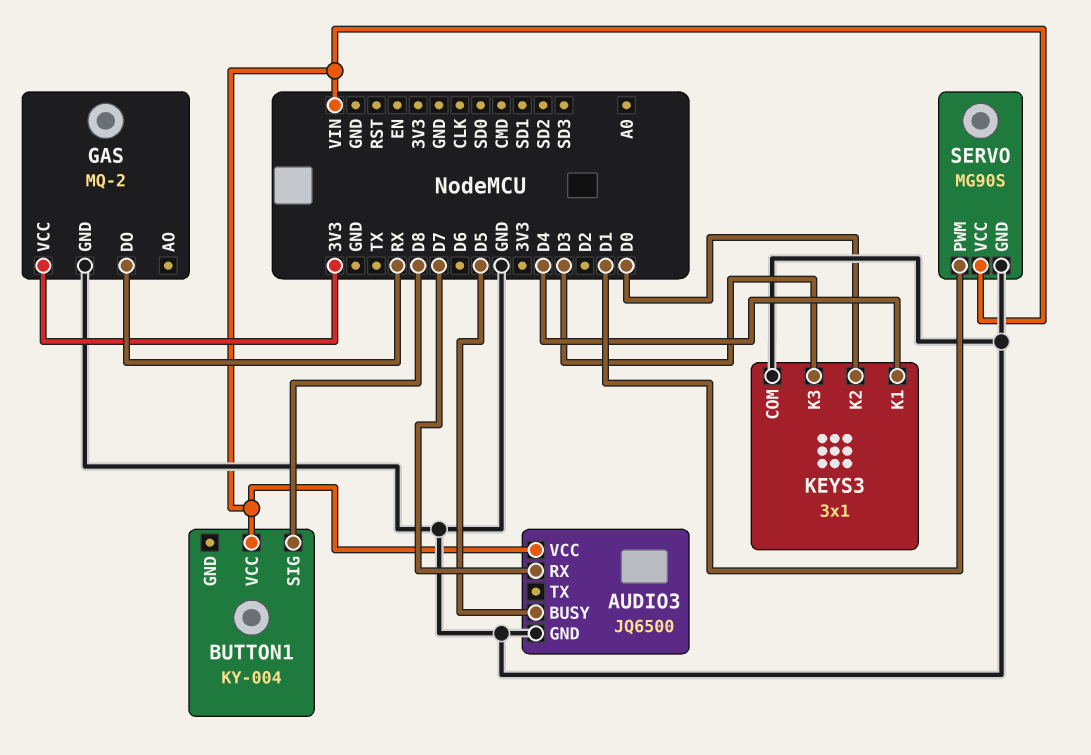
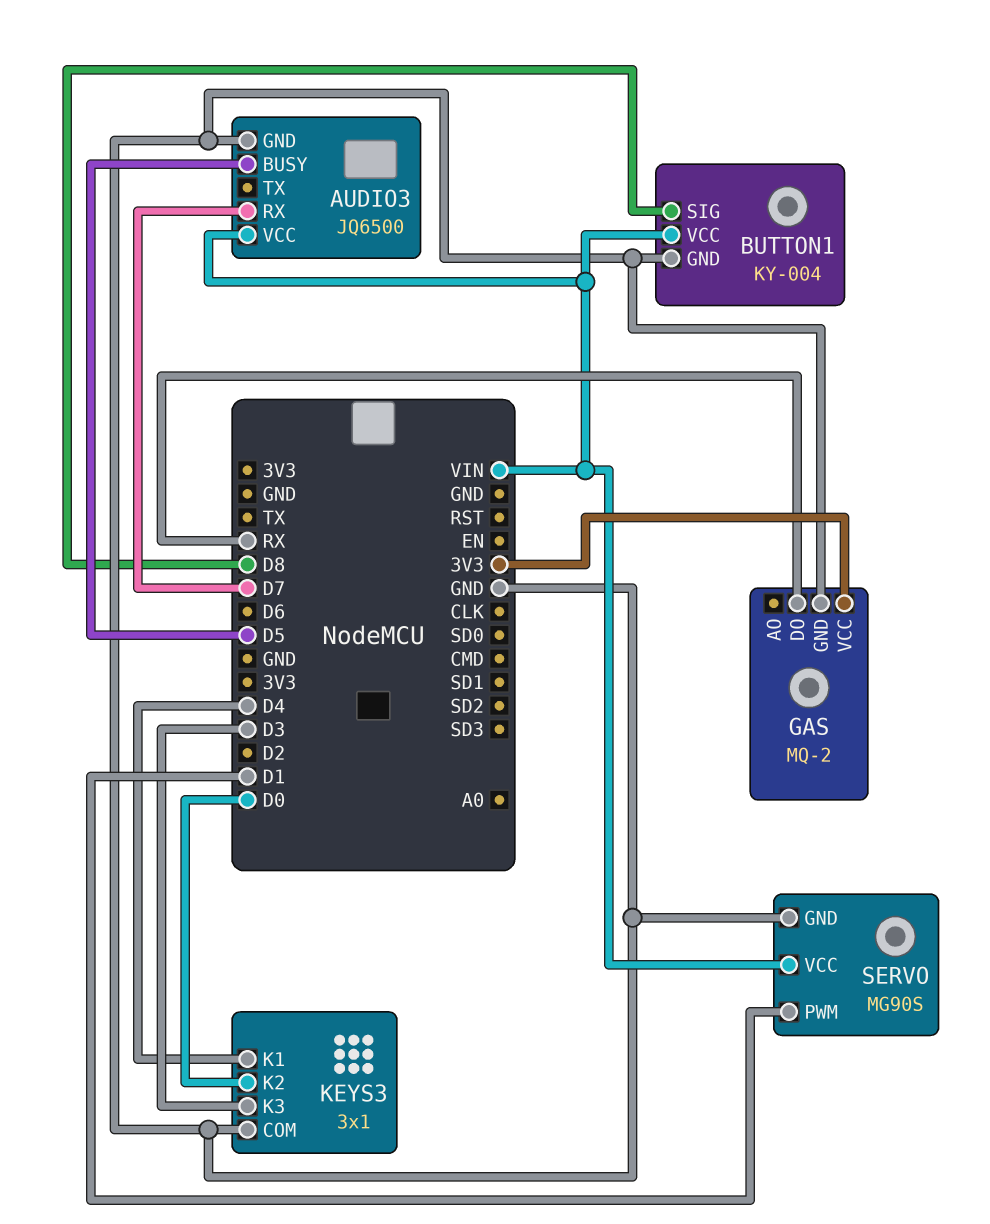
BUTTON1 pin GND: none -> GND

